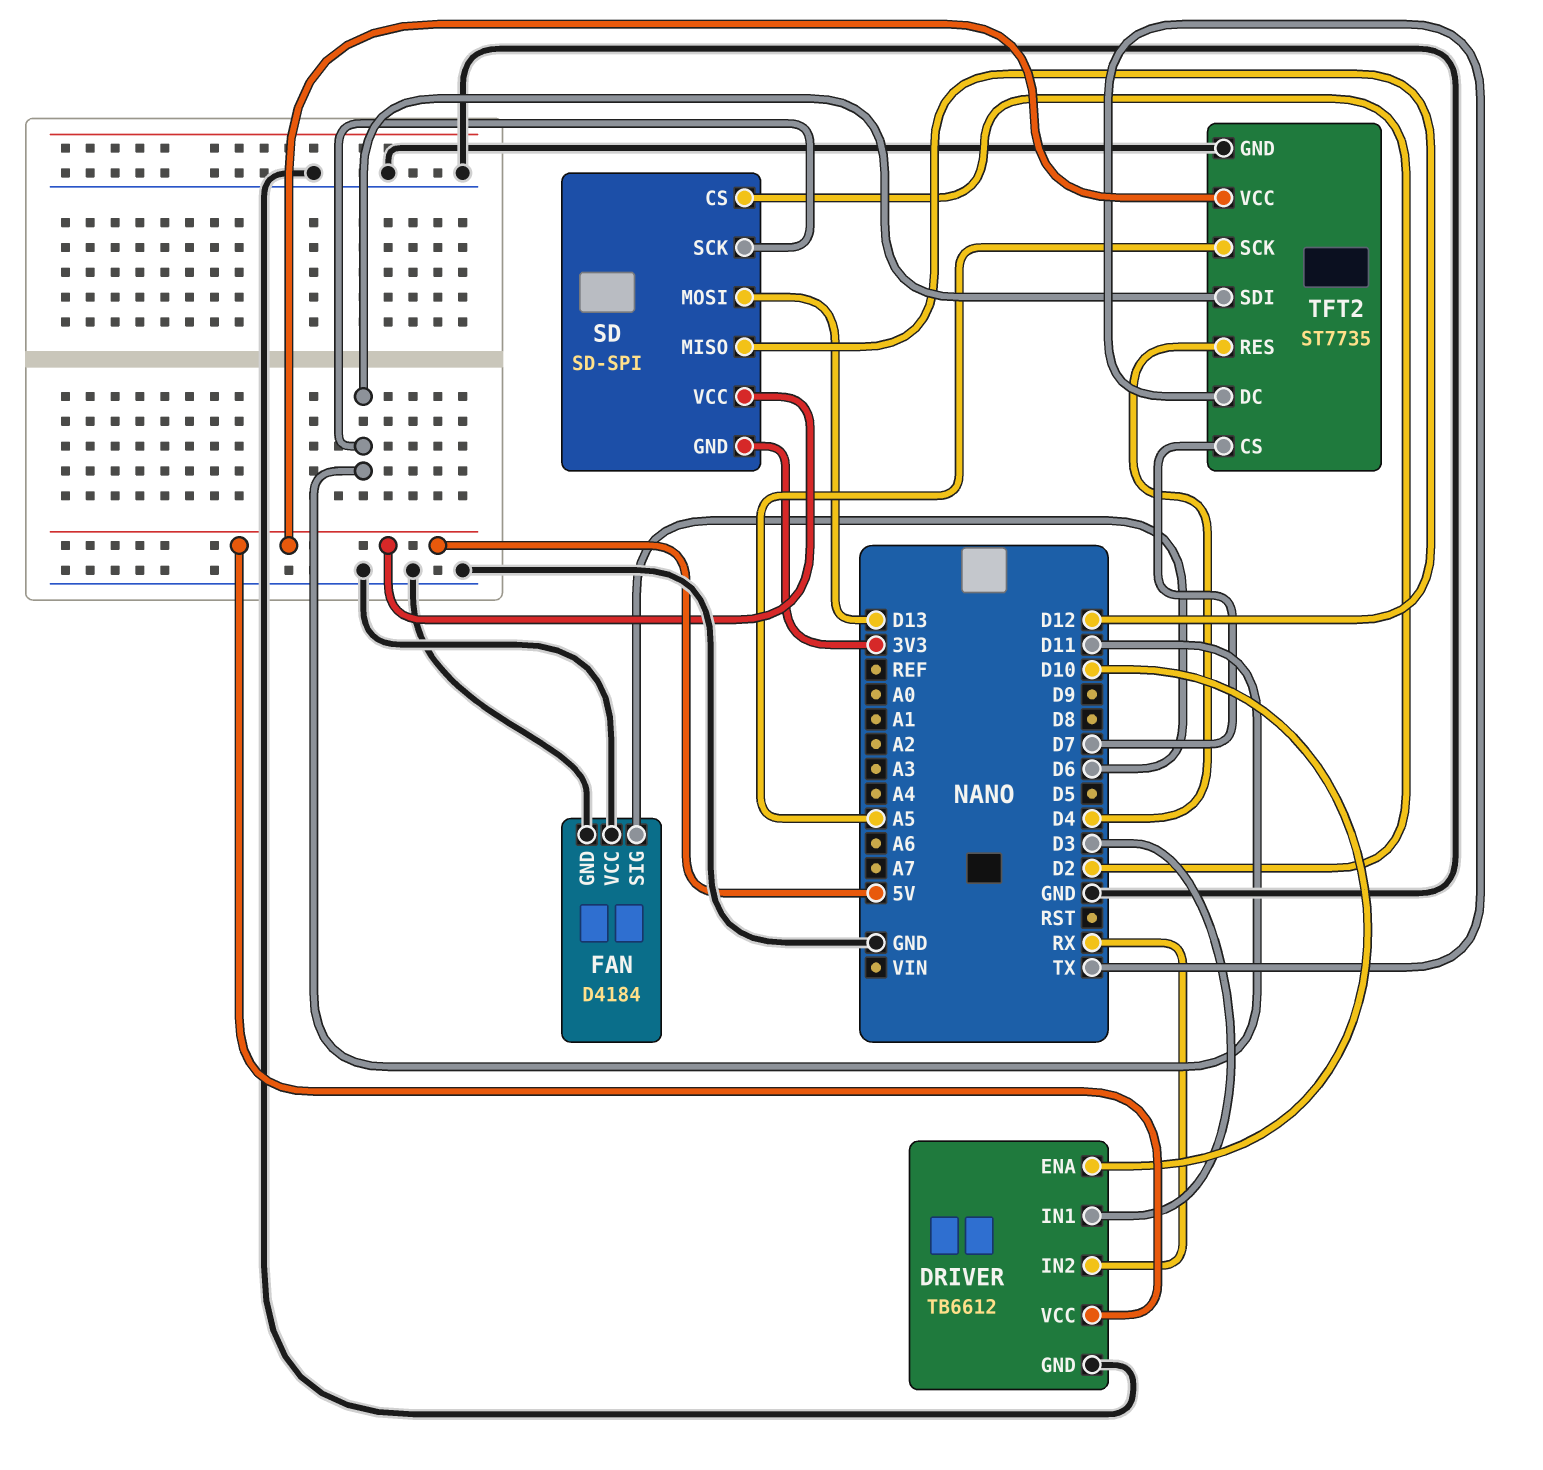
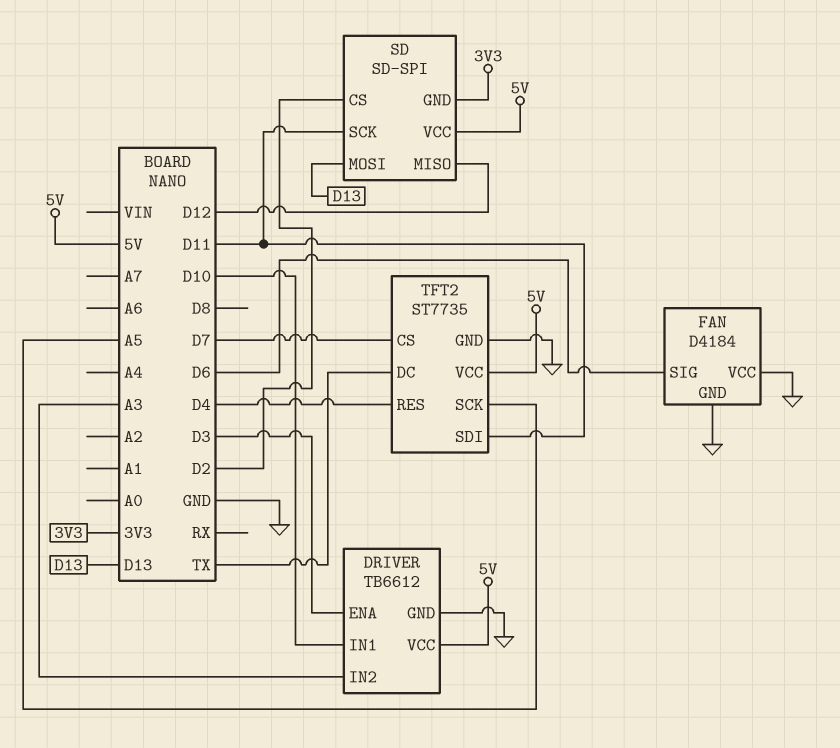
DRIVER pin ENA: D10 -> D3
DRIVER pin IN1: D3 -> D10
DRIVER pin IN2: RX -> A3

